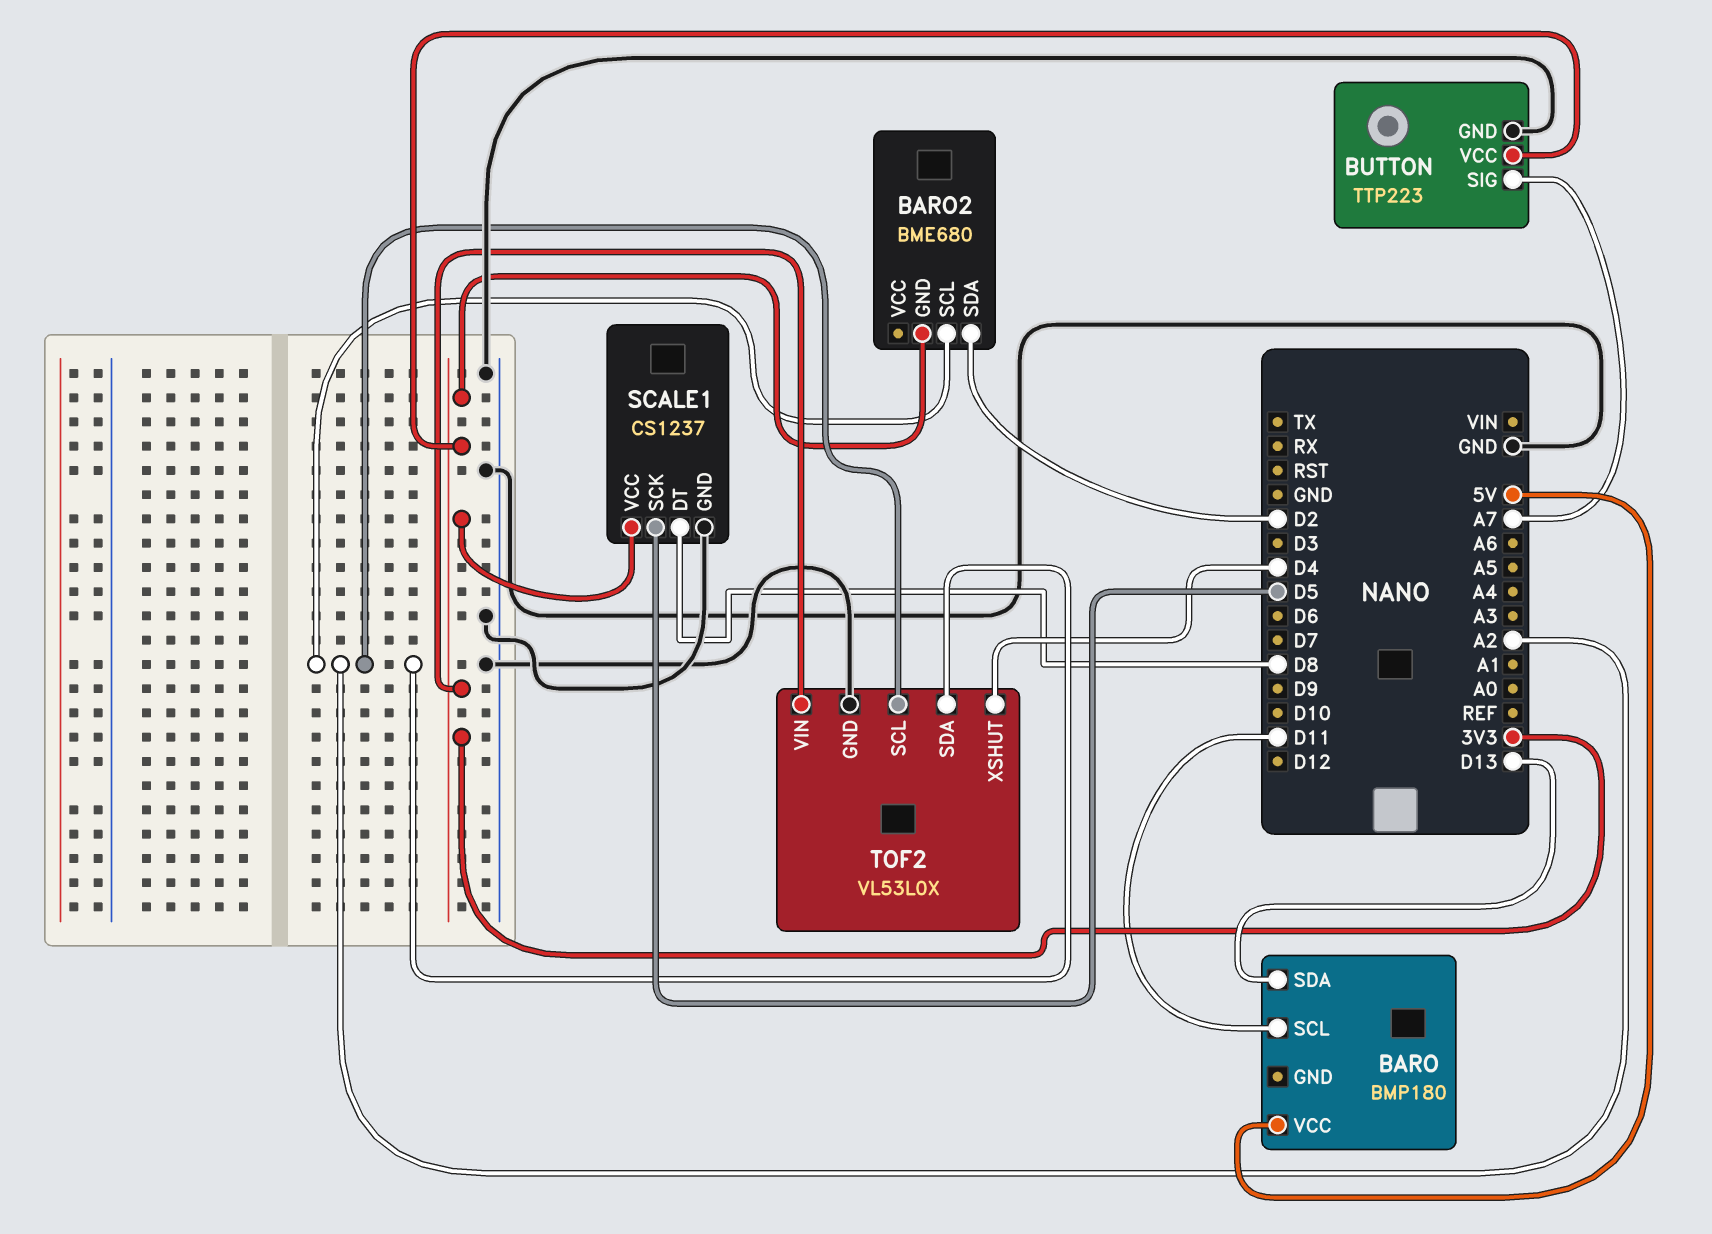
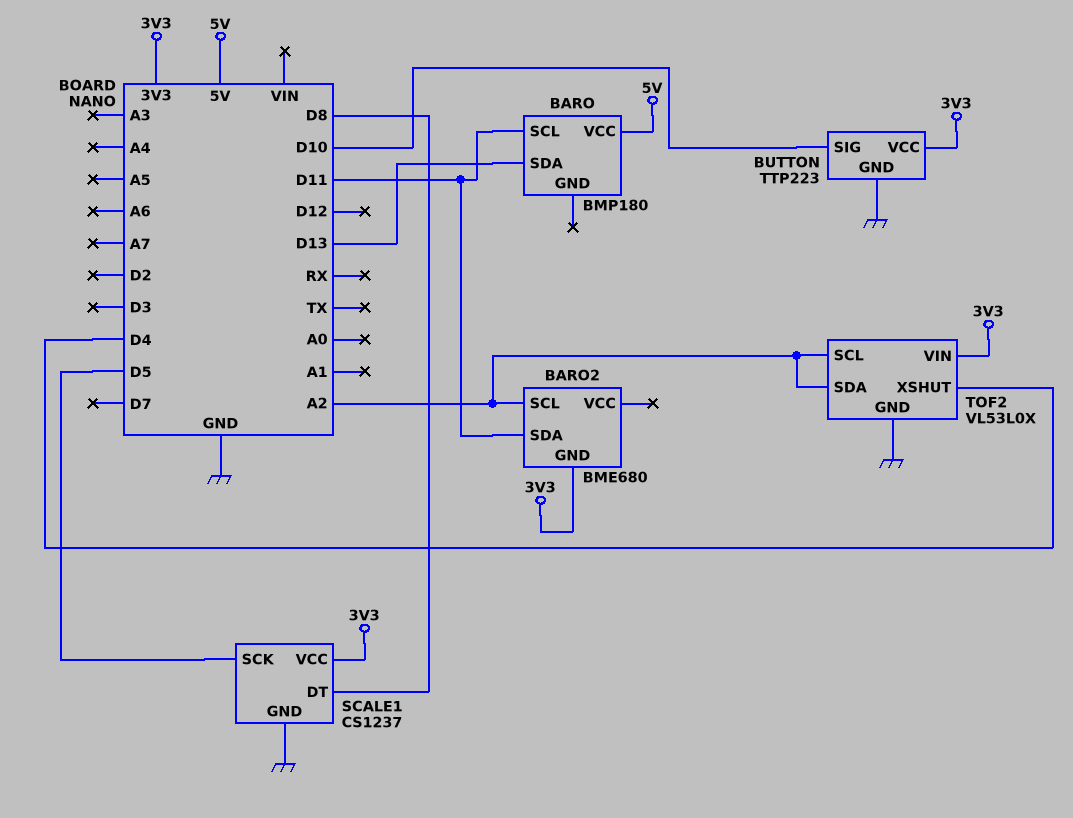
BARO2 pin SDA: D2 -> D11
BUTTON pin SIG: A7 -> D10

